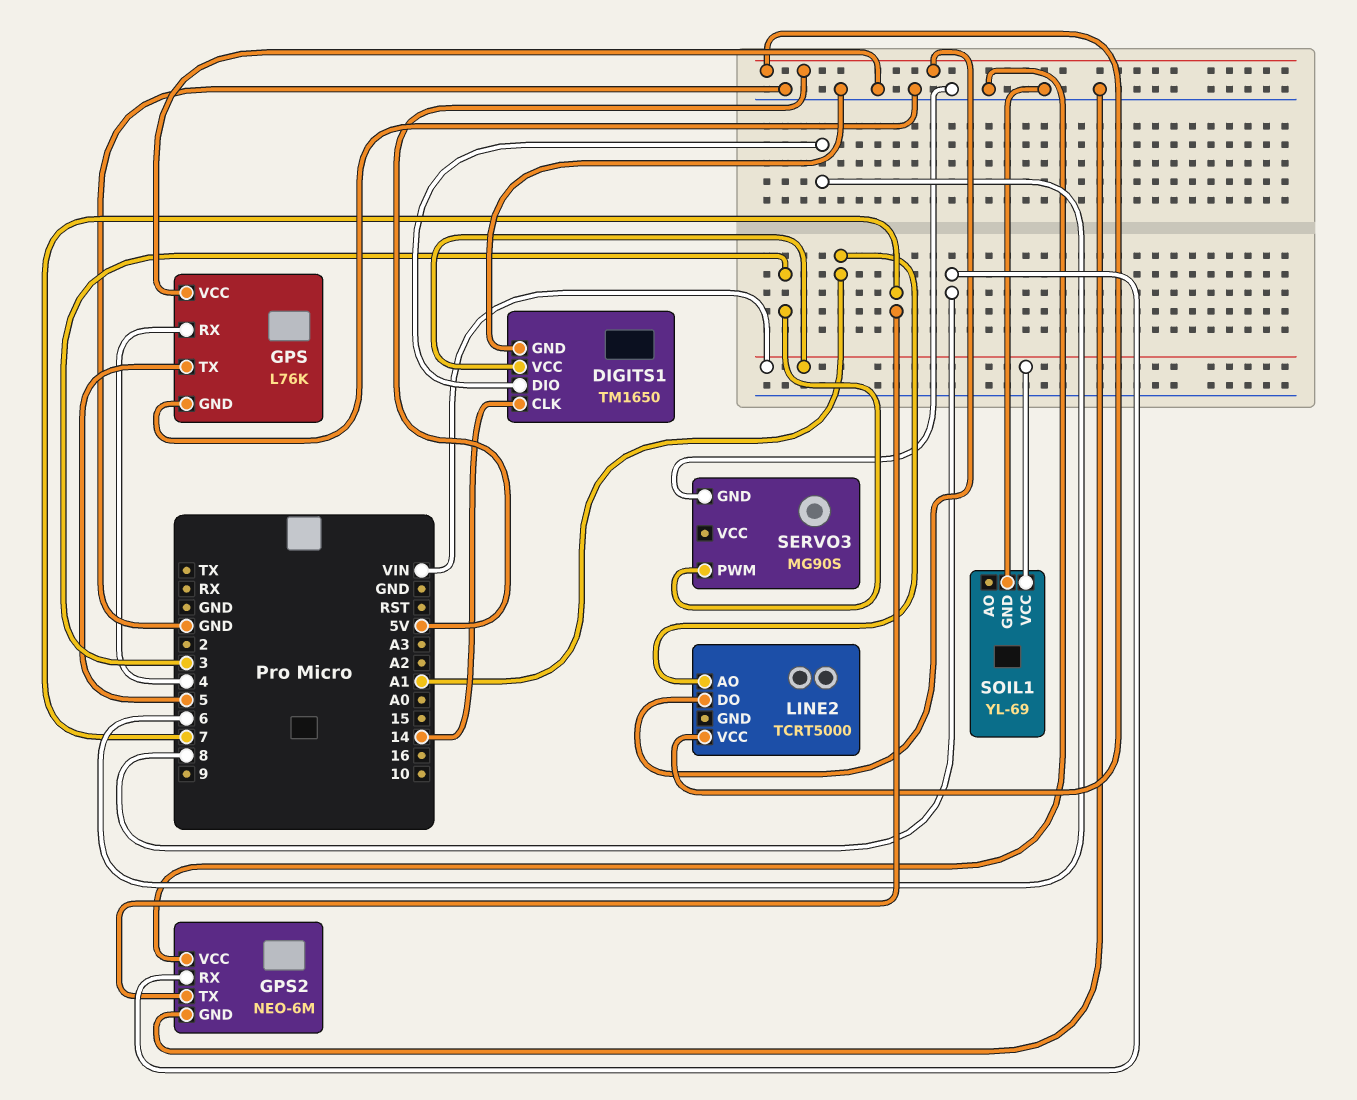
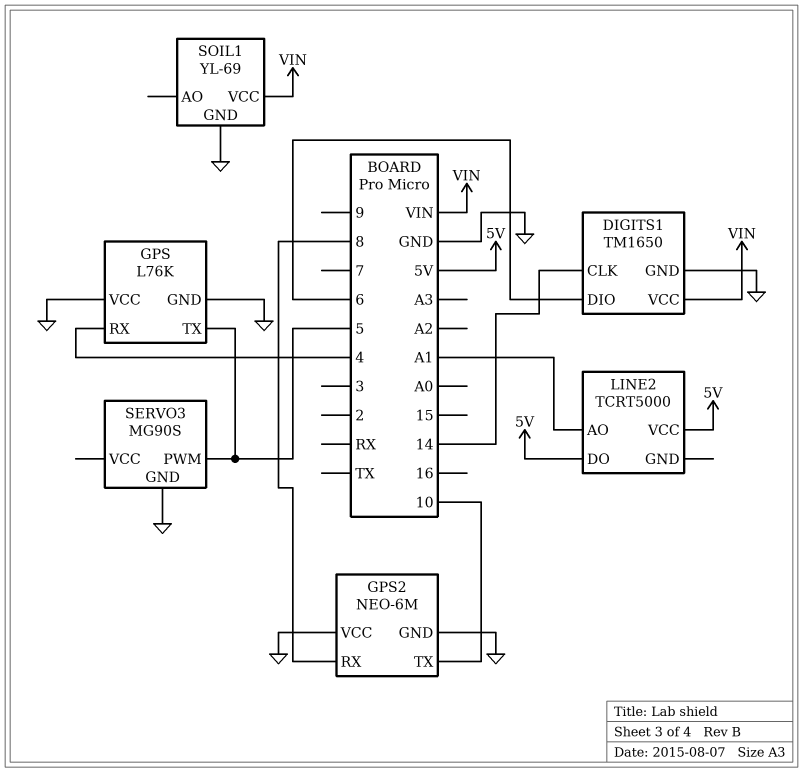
GPS2 pin TX: 7 -> 10
SERVO3 pin PWM: 3 -> 5

